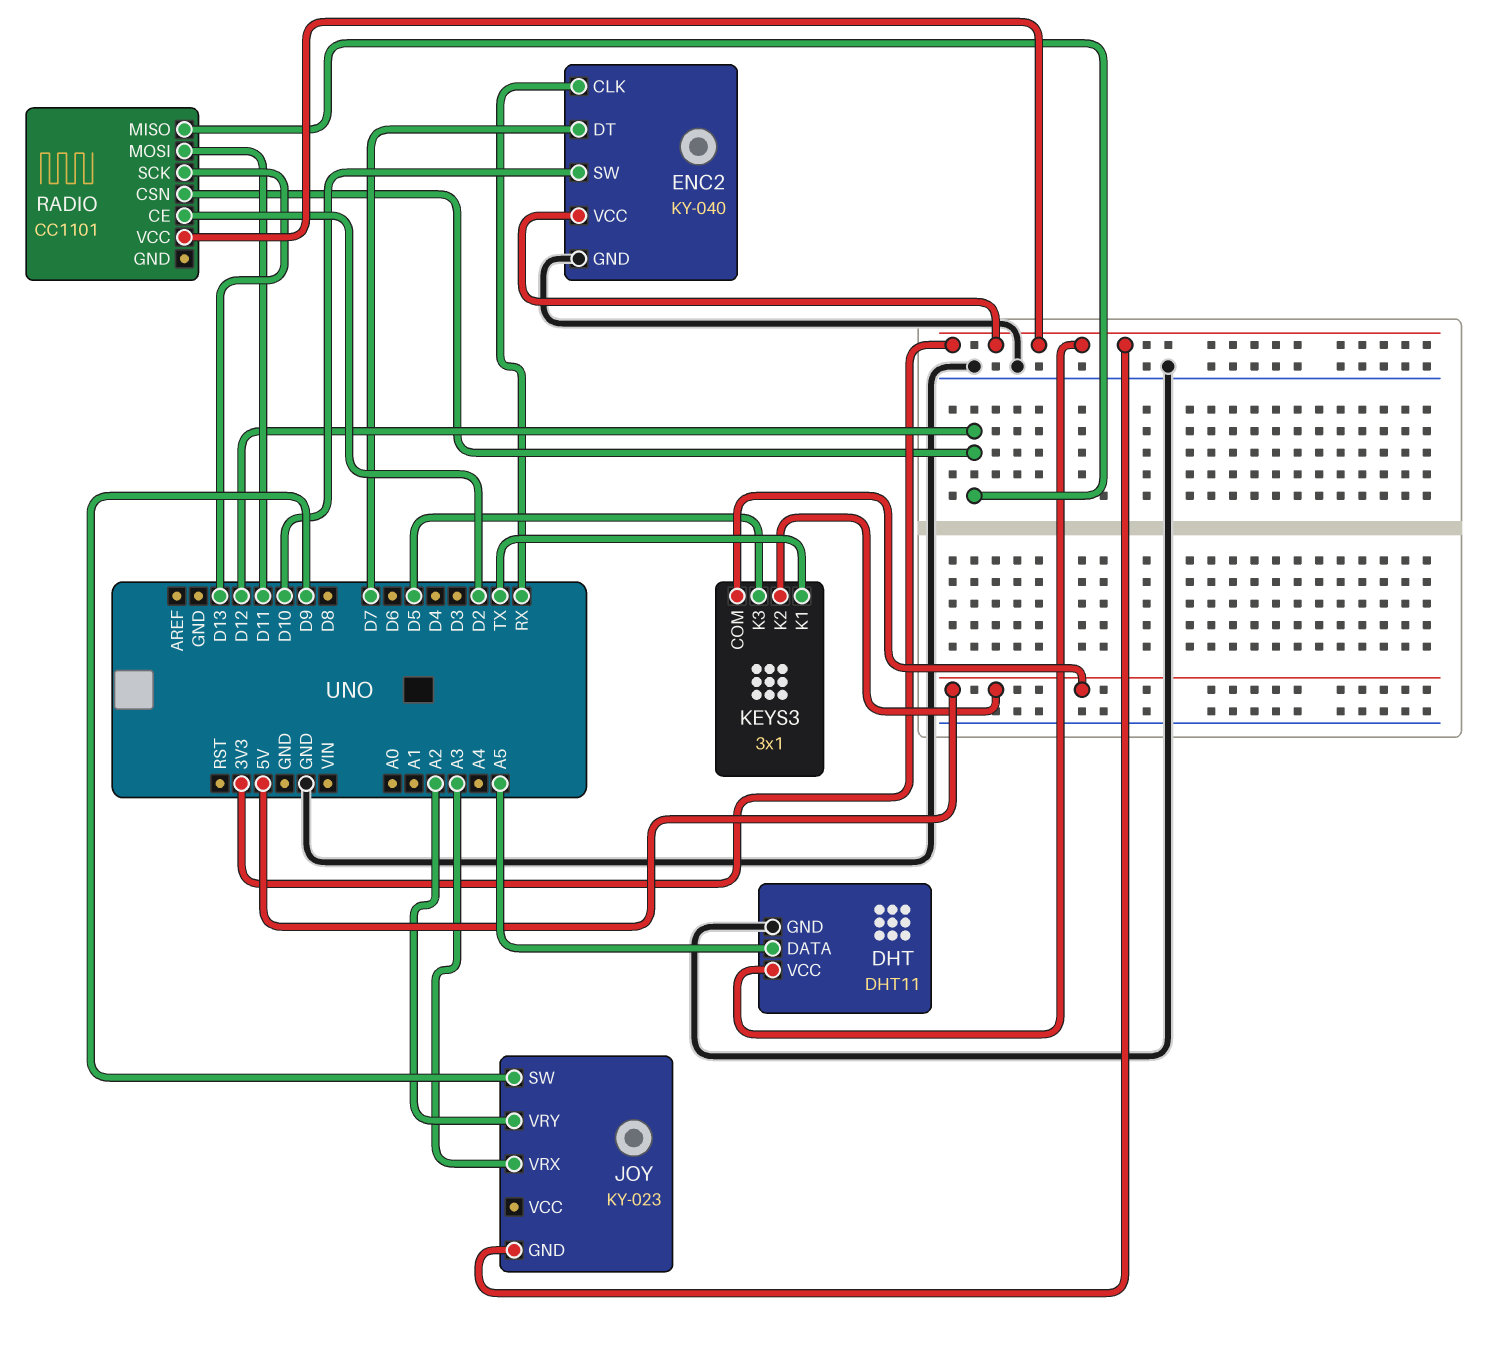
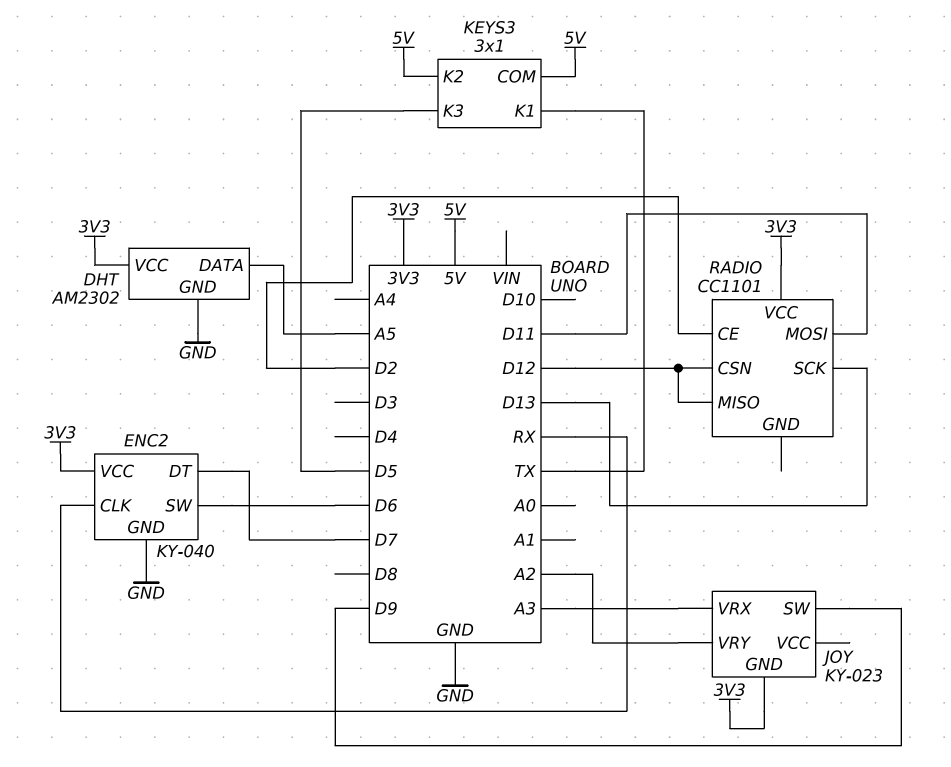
DHT: DHT11 -> AM2302
ENC2 pin SW: D10 -> D6

